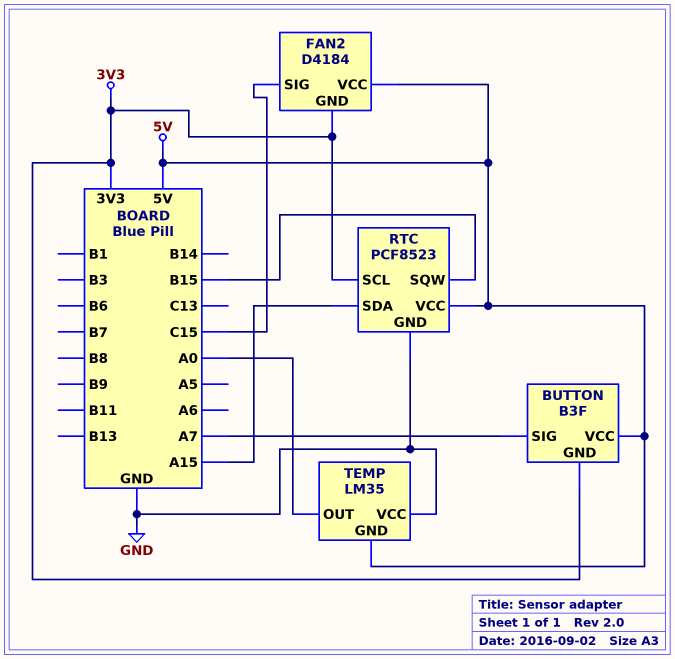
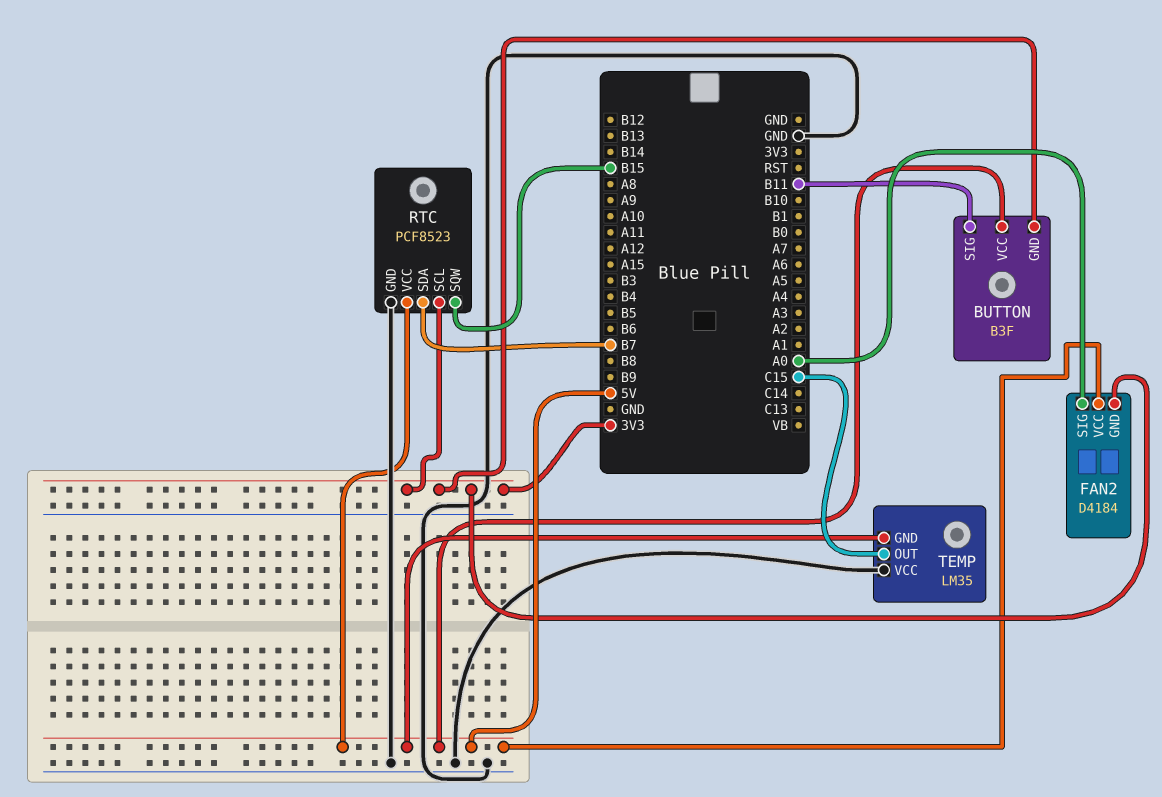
BUTTON pin SIG: A7 -> B11
FAN2 pin SIG: C15 -> A0
RTC pin SDA: A15 -> B7
TEMP pin OUT: A0 -> C15

